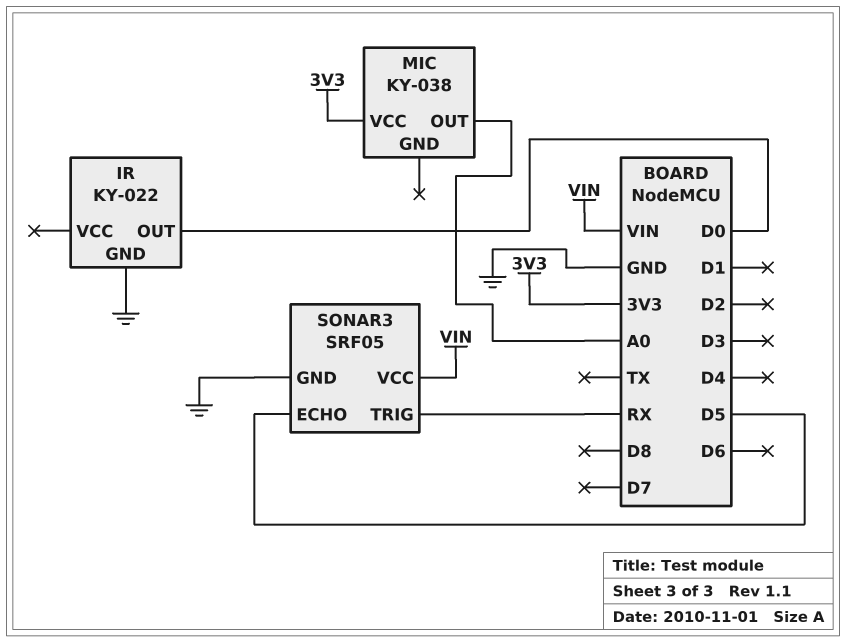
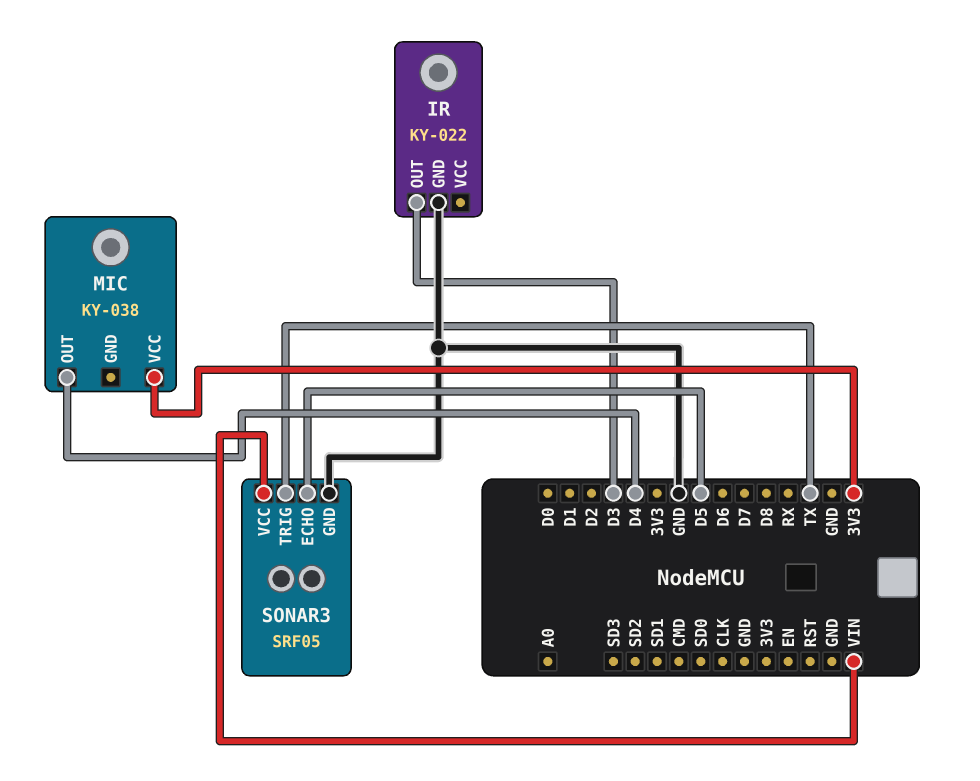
IR pin OUT: D0 -> D3
MIC pin OUT: A0 -> D4
SONAR3 pin TRIG: RX -> TX

